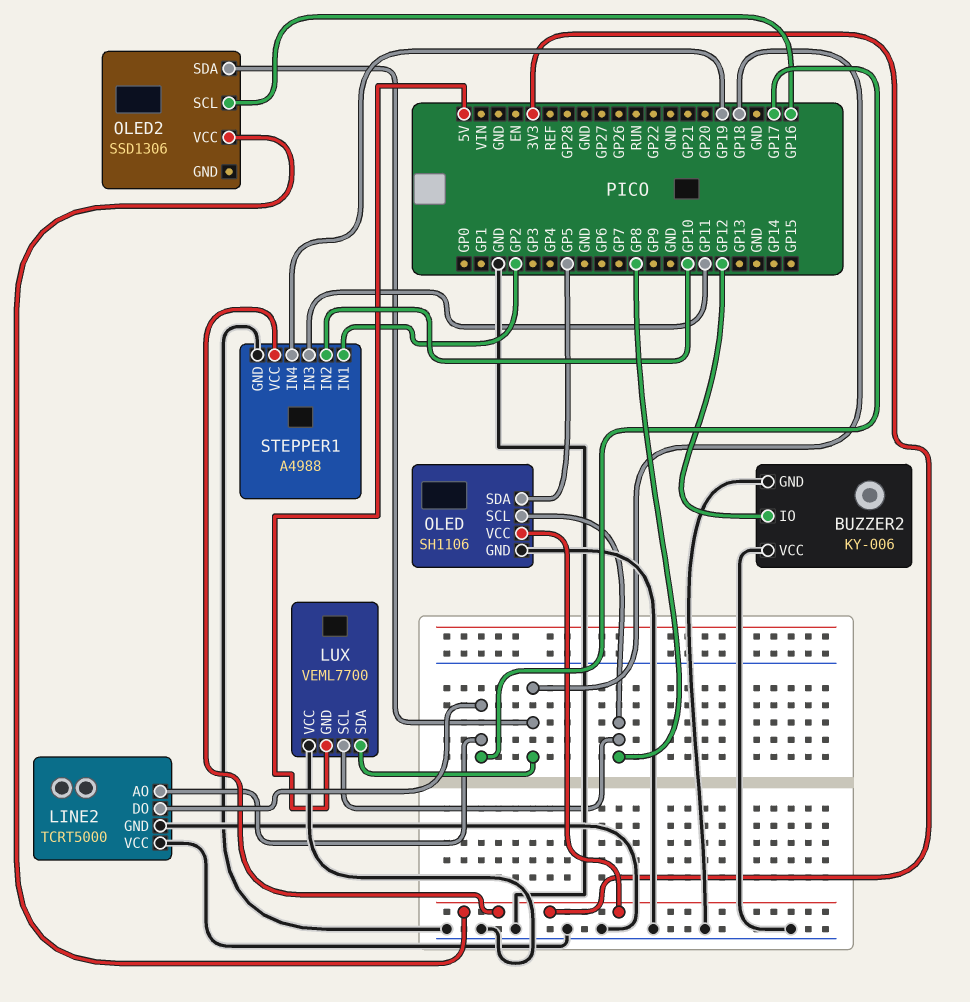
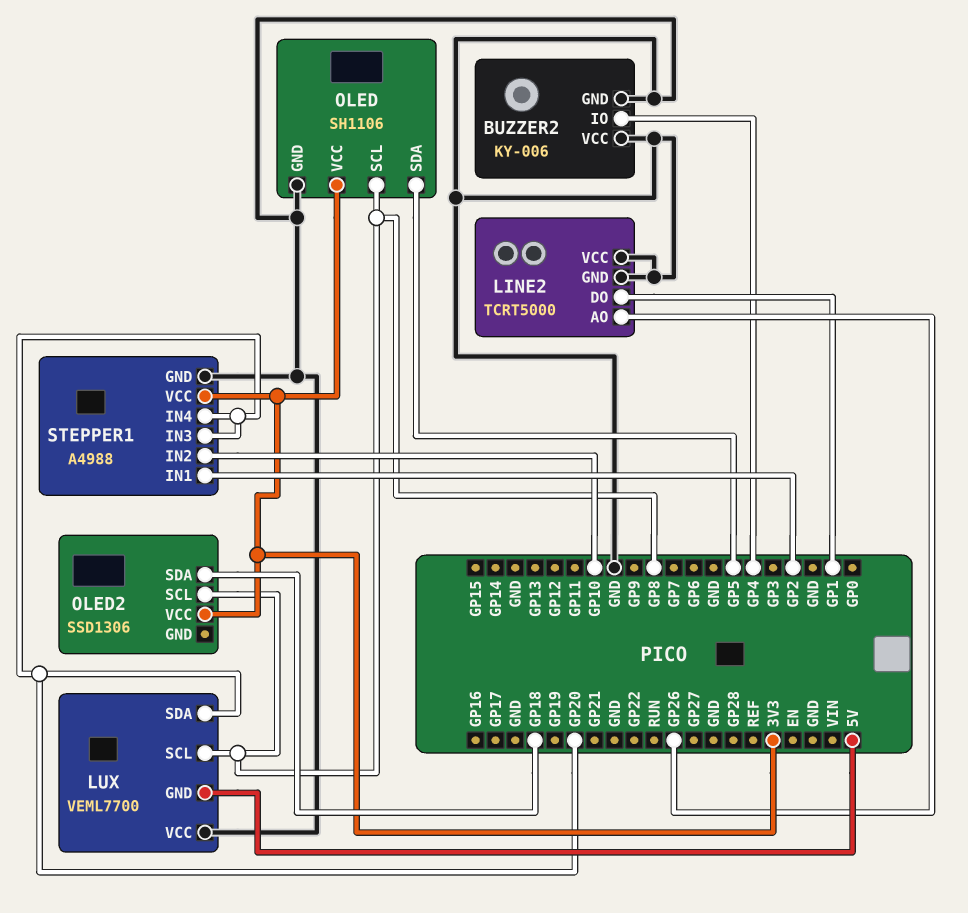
BUZZER2 pin IO: GP12 -> GP4
LINE2 pin AO: GP17 -> GP26
LINE2 pin DO: GP17 -> GP1
LUX pin SDA: GP18 -> GP20
OLED2 pin SCL: GP16 -> GP8
STEPPER1 pin IN3: GP11 -> GP20
STEPPER1 pin IN4: GP19 -> GP20

